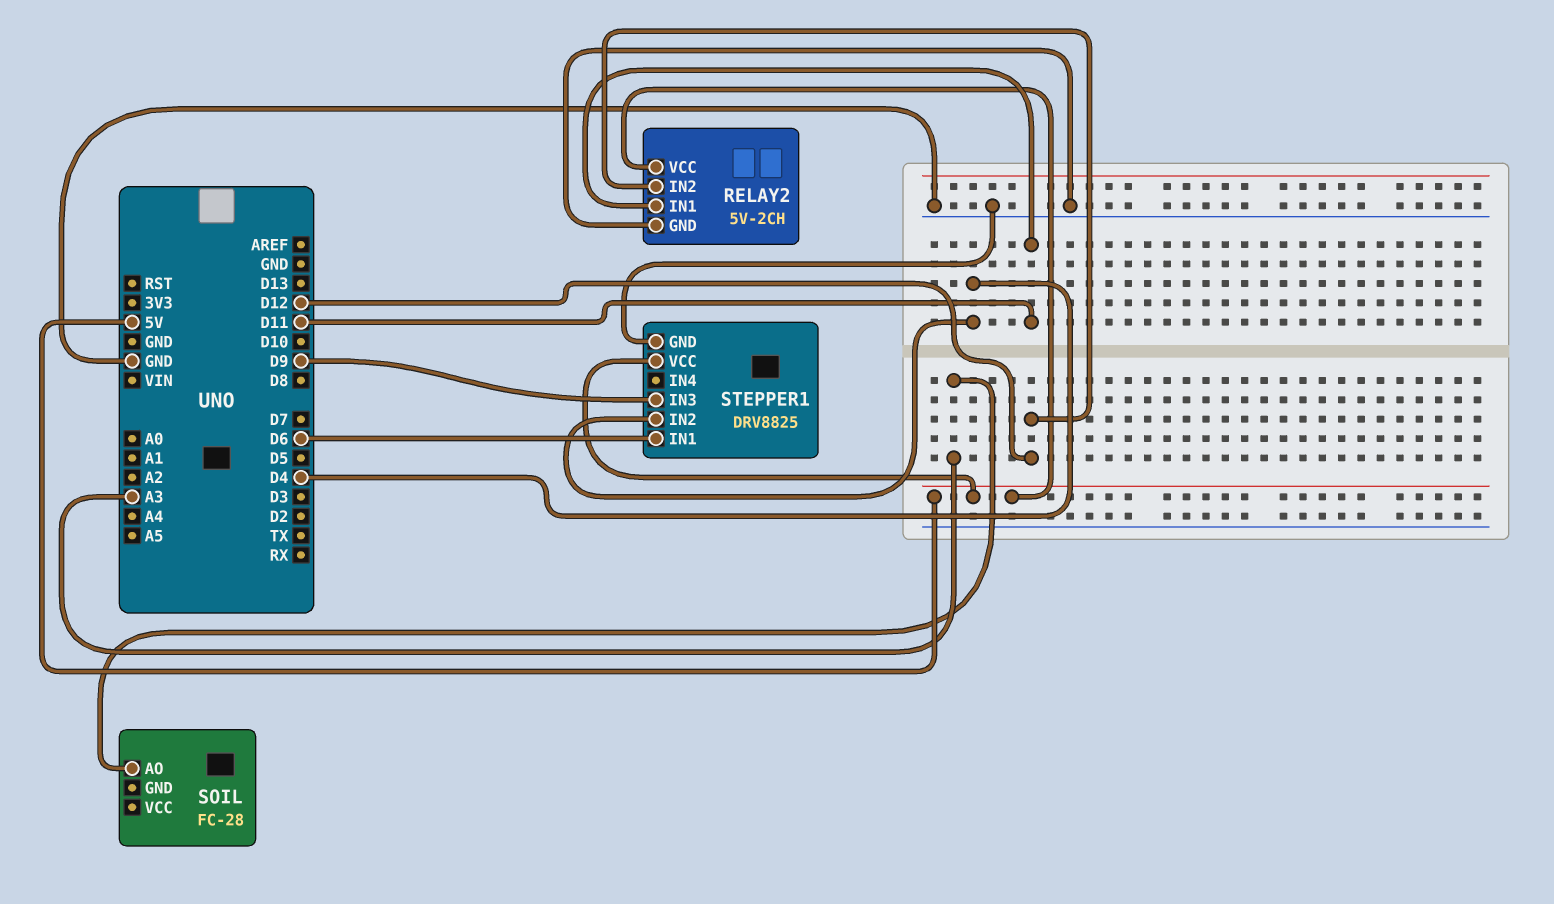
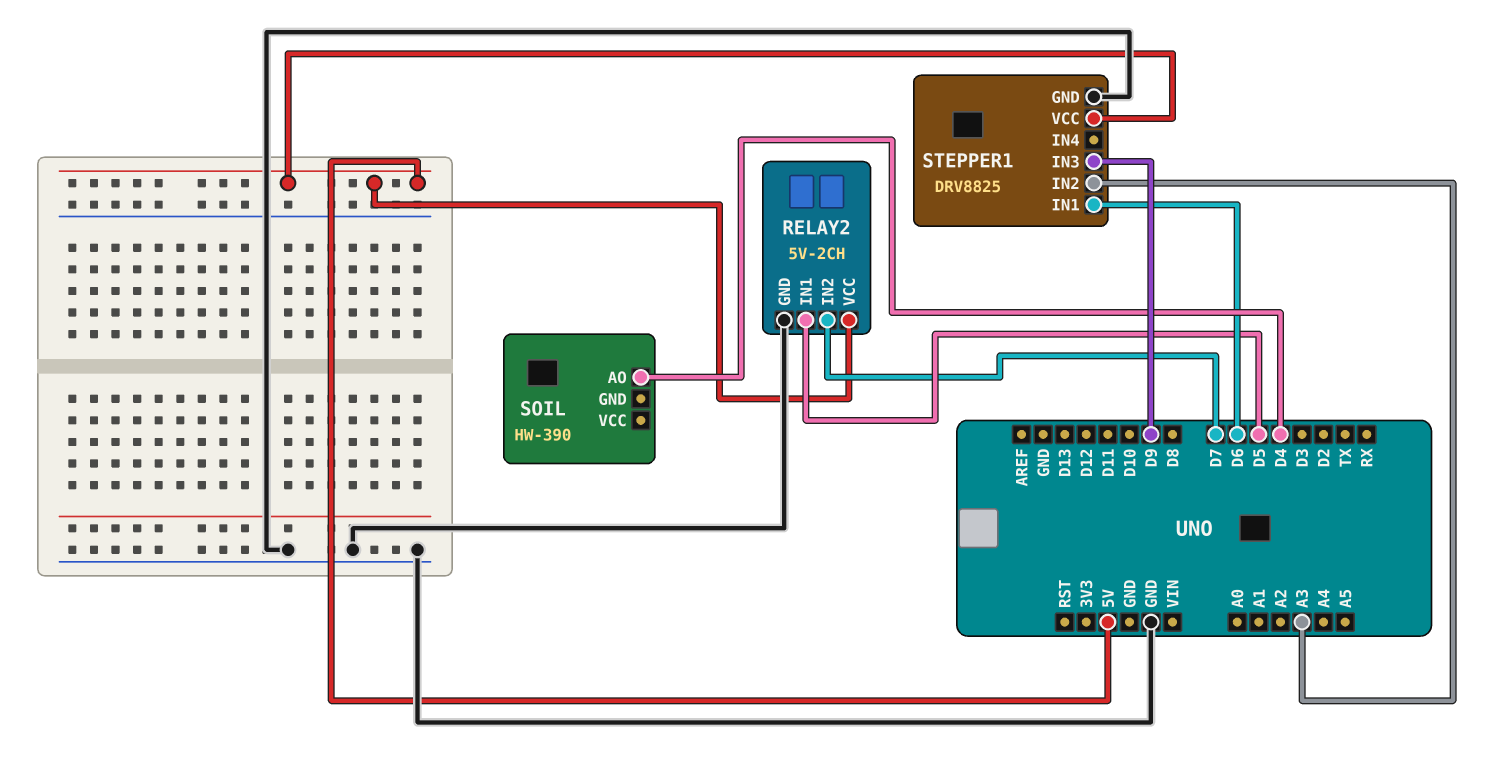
RELAY2 pin IN1: D11 -> D5
RELAY2 pin IN2: D12 -> D7
SOIL: FC-28 -> HW-390
SOIL pin AO: A3 -> D4
STEPPER1 pin IN2: D4 -> A3

